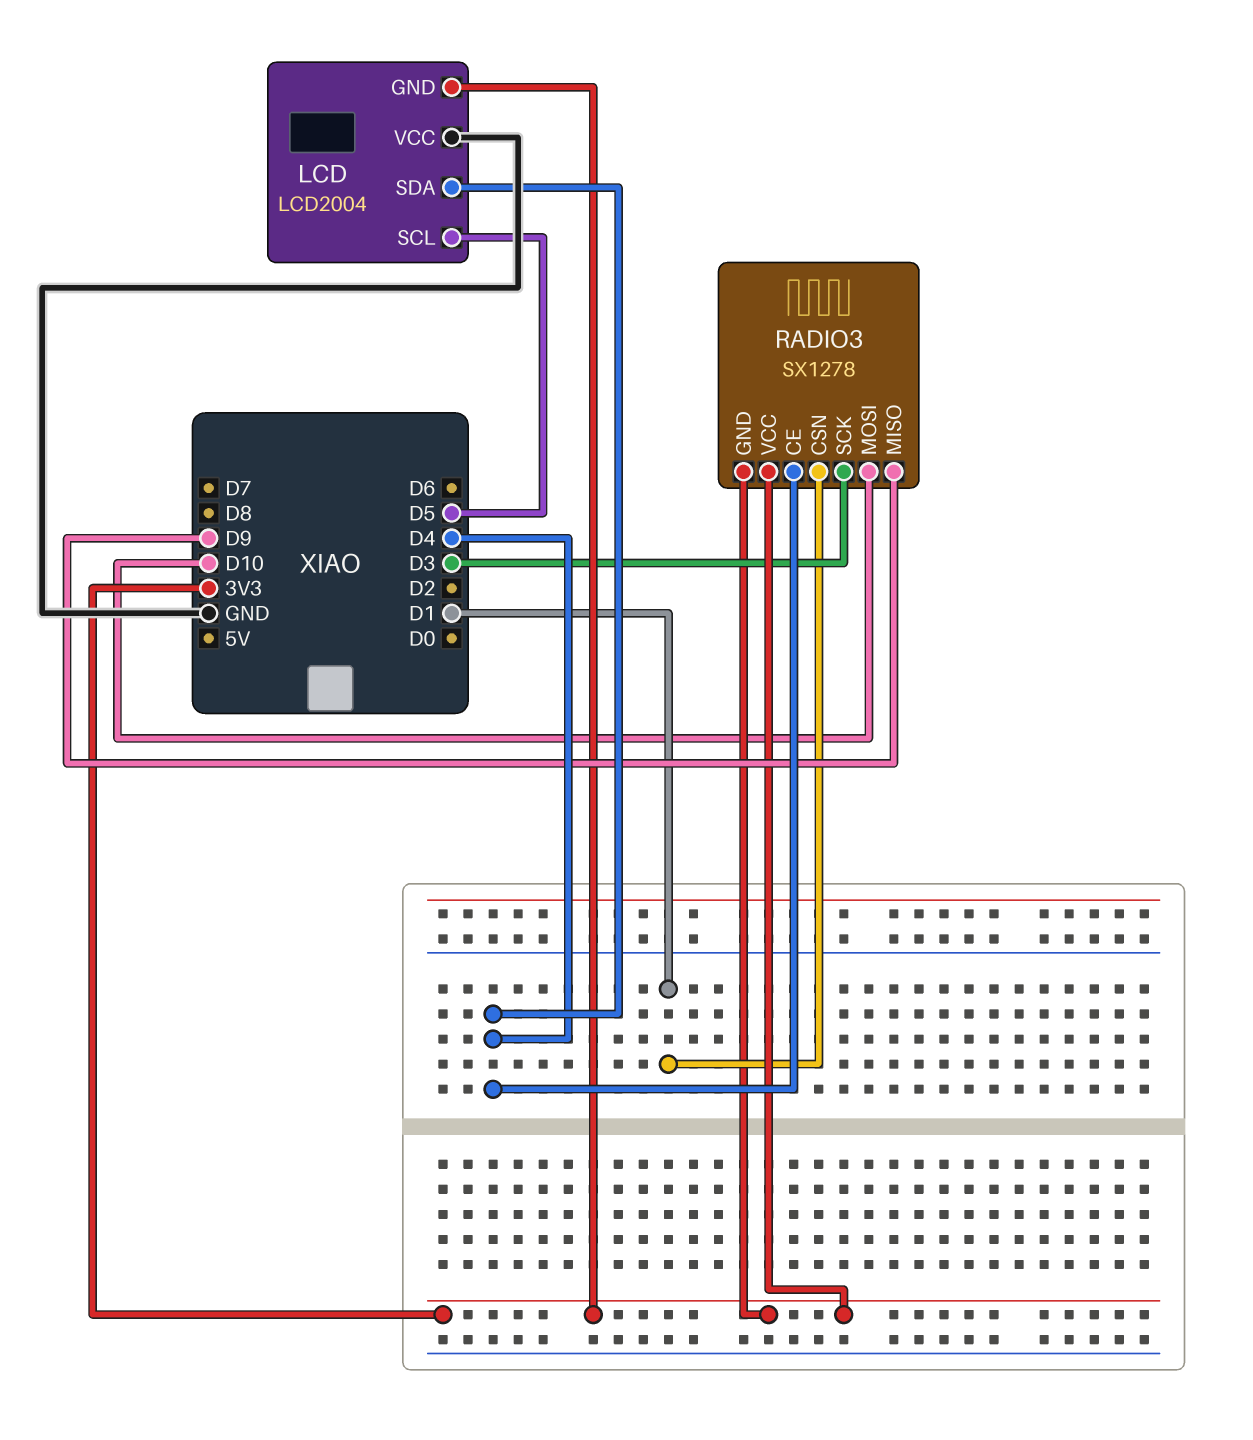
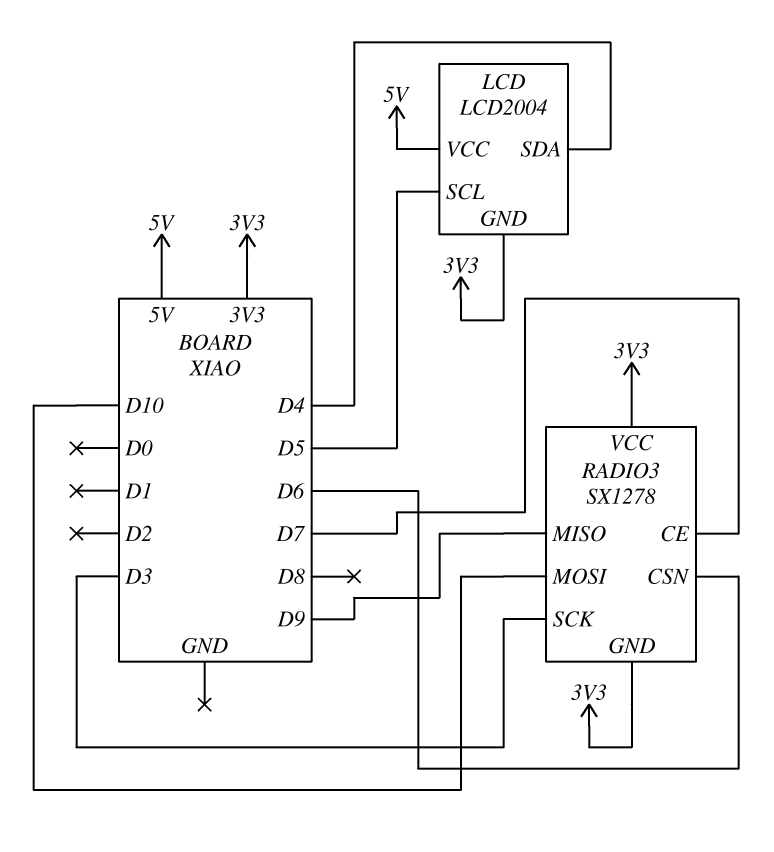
LCD pin VCC: GND -> 5V
RADIO3 pin CE: D4 -> D7
RADIO3 pin CSN: D1 -> D6

